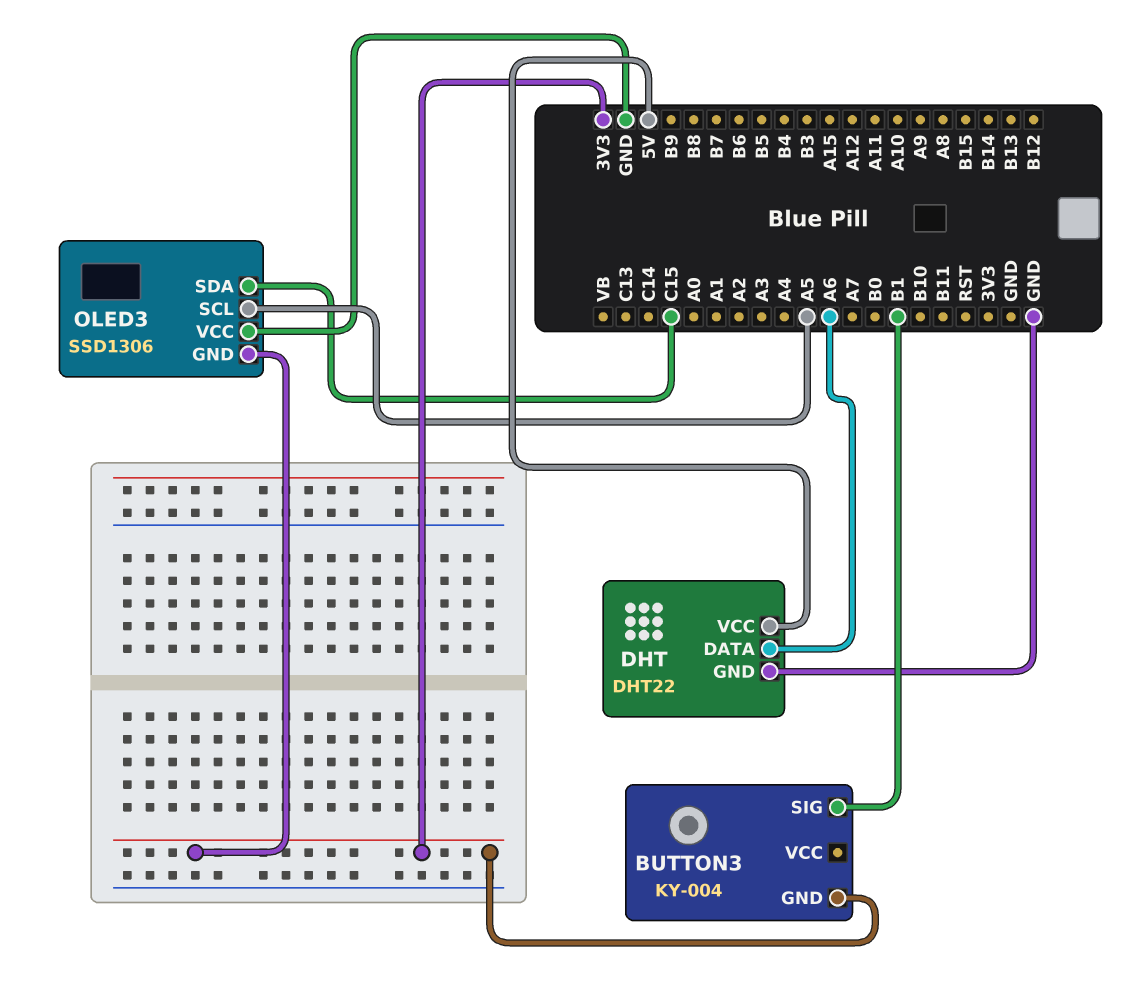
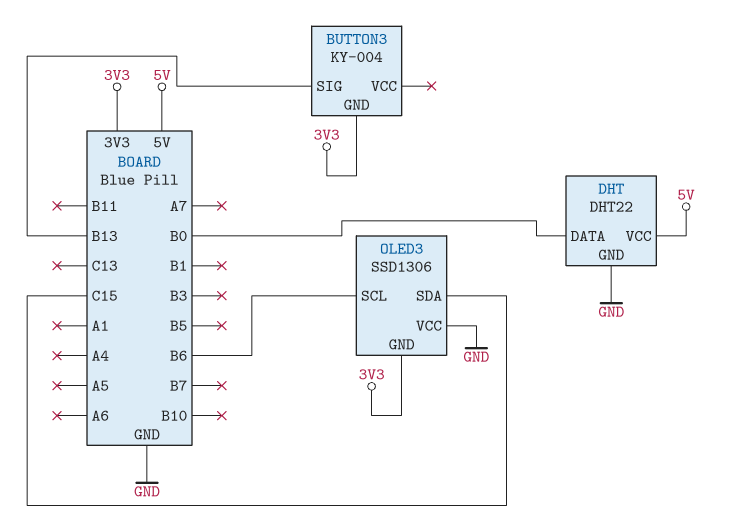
BUTTON3 pin SIG: B1 -> B13
DHT pin DATA: A6 -> B0
OLED3 pin SCL: A5 -> B6

